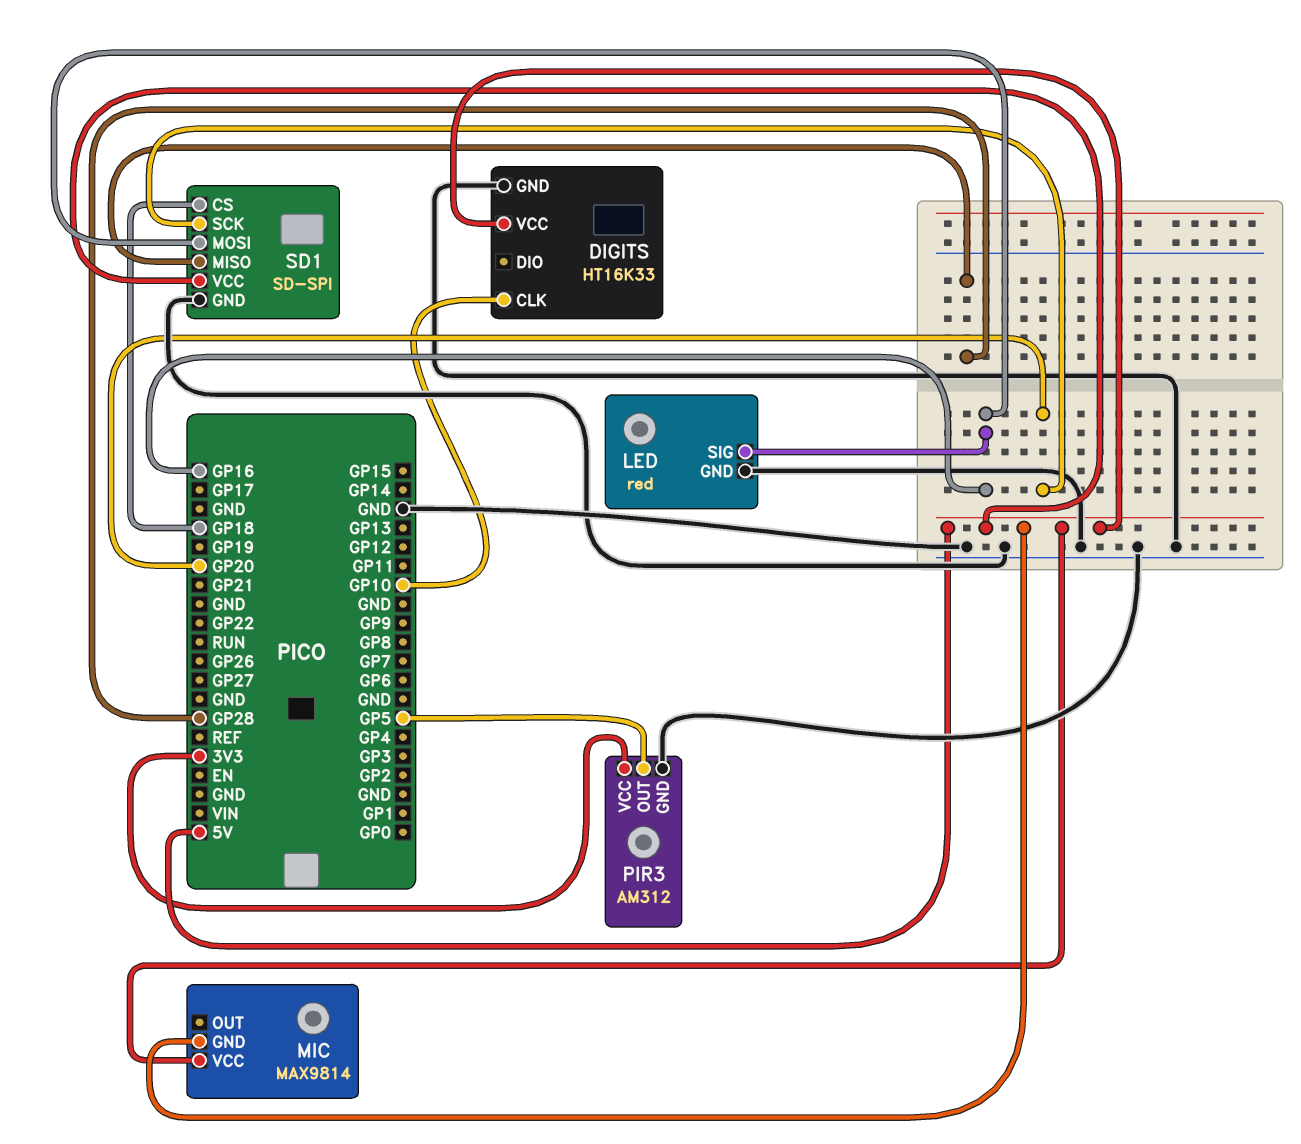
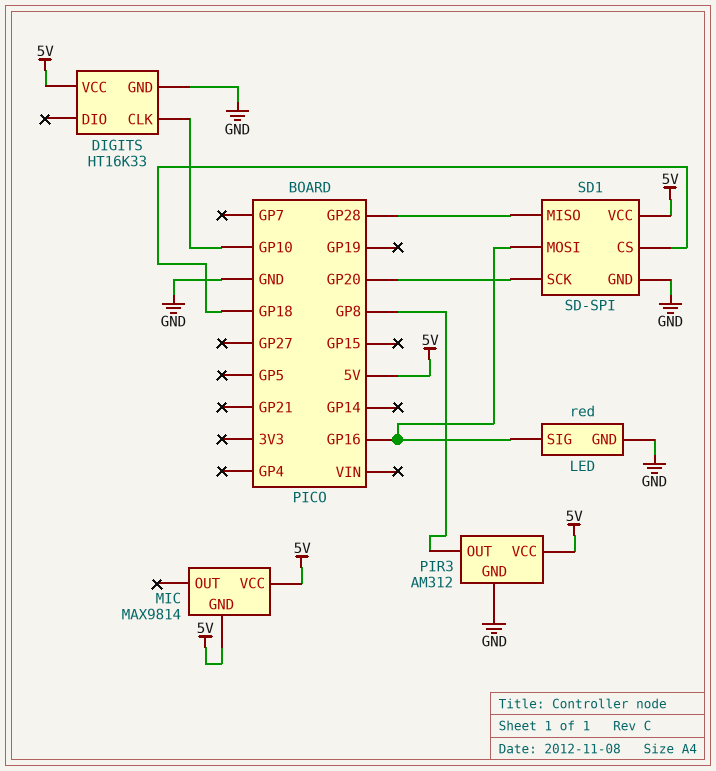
PIR3 pin OUT: GP5 -> GP8
PIR3 pin VCC: 3V3 -> 5V

